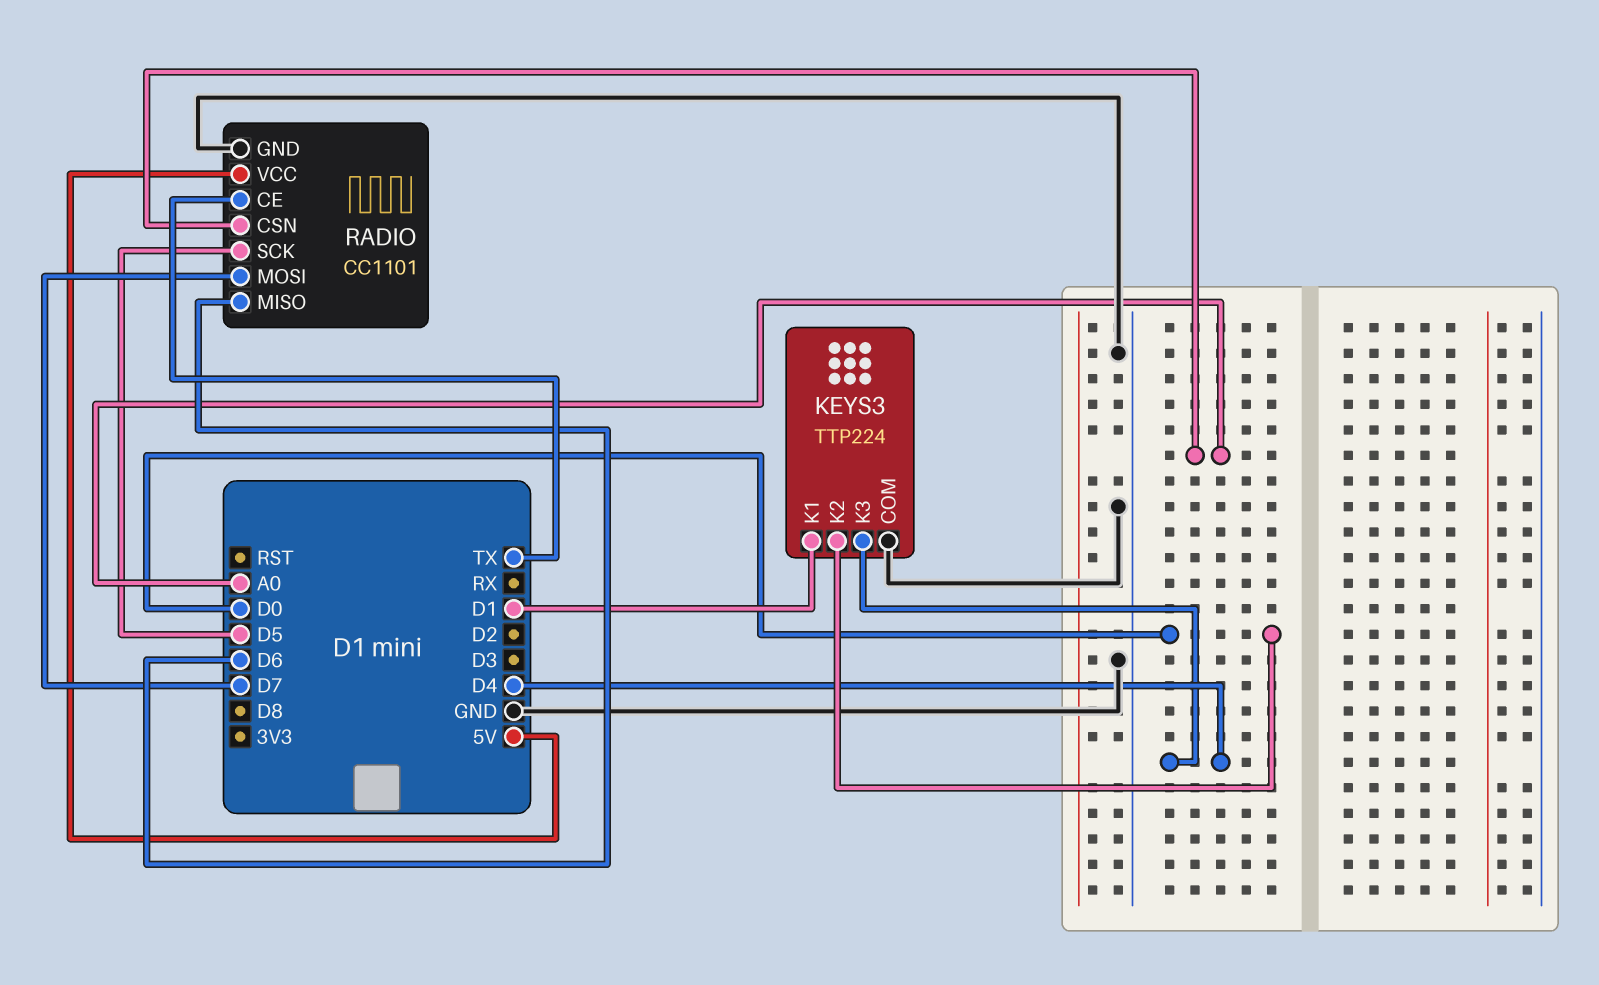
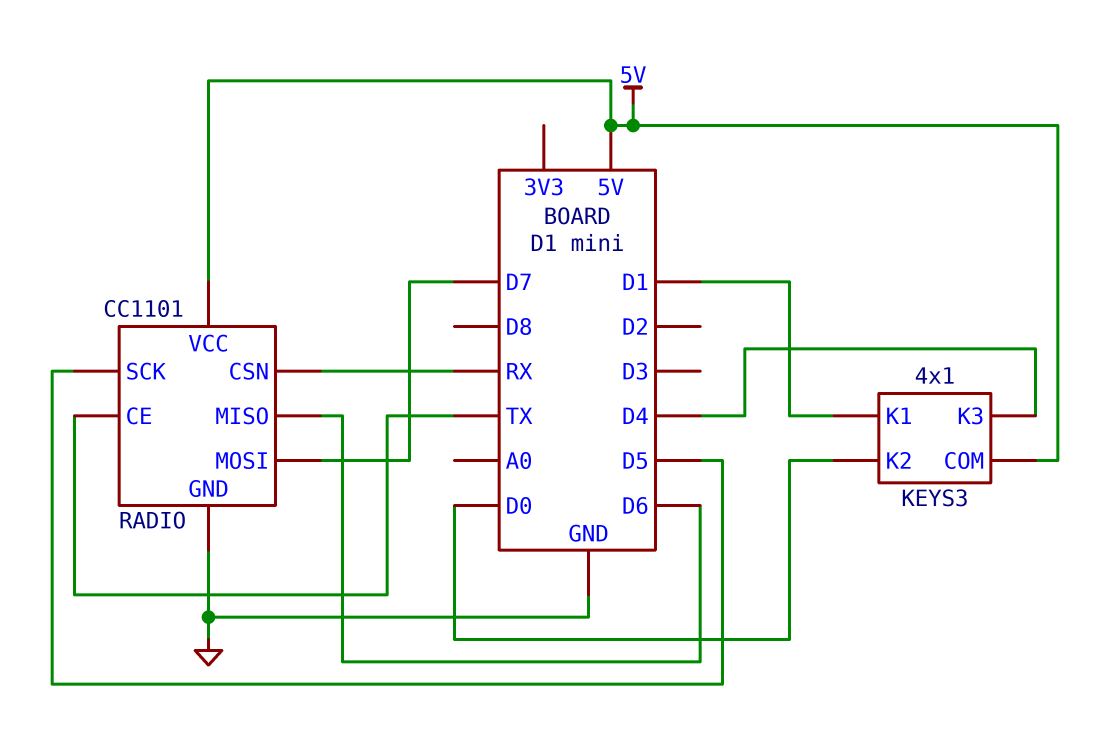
KEYS3: TTP224 -> 4x1
KEYS3 pin COM: GND -> 5V
RADIO pin CSN: A0 -> RX

